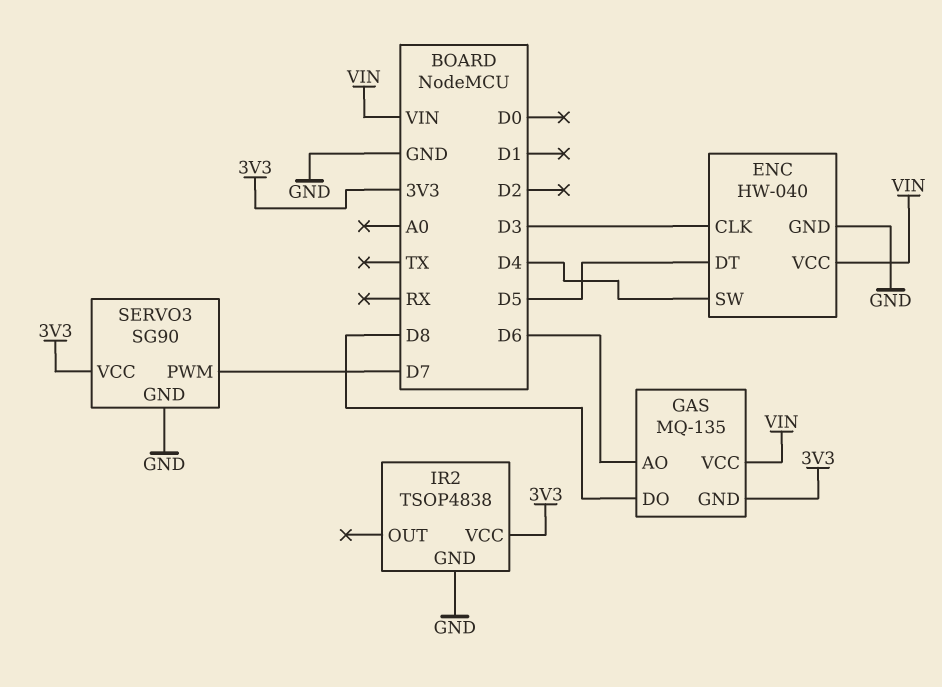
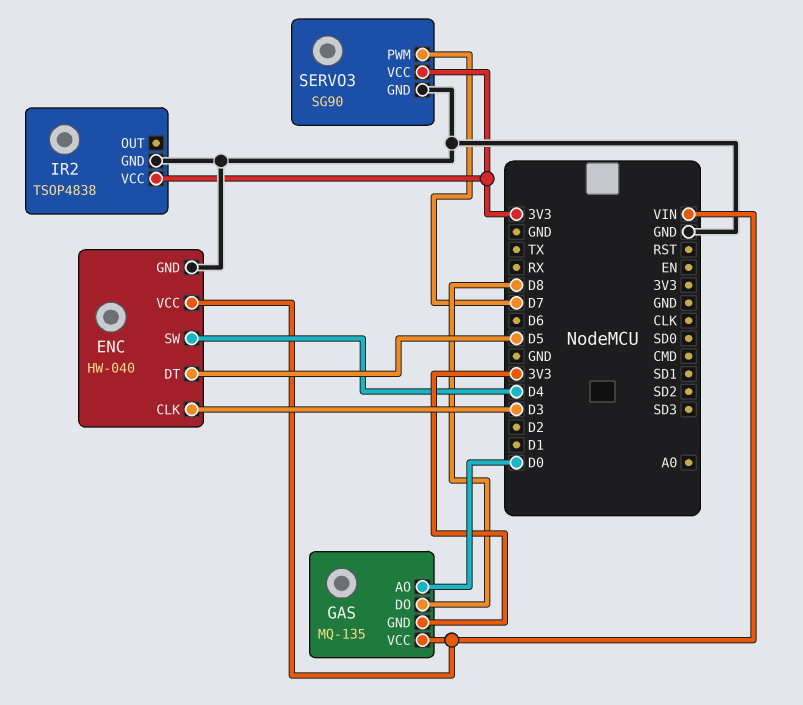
GAS pin AO: D6 -> D0

